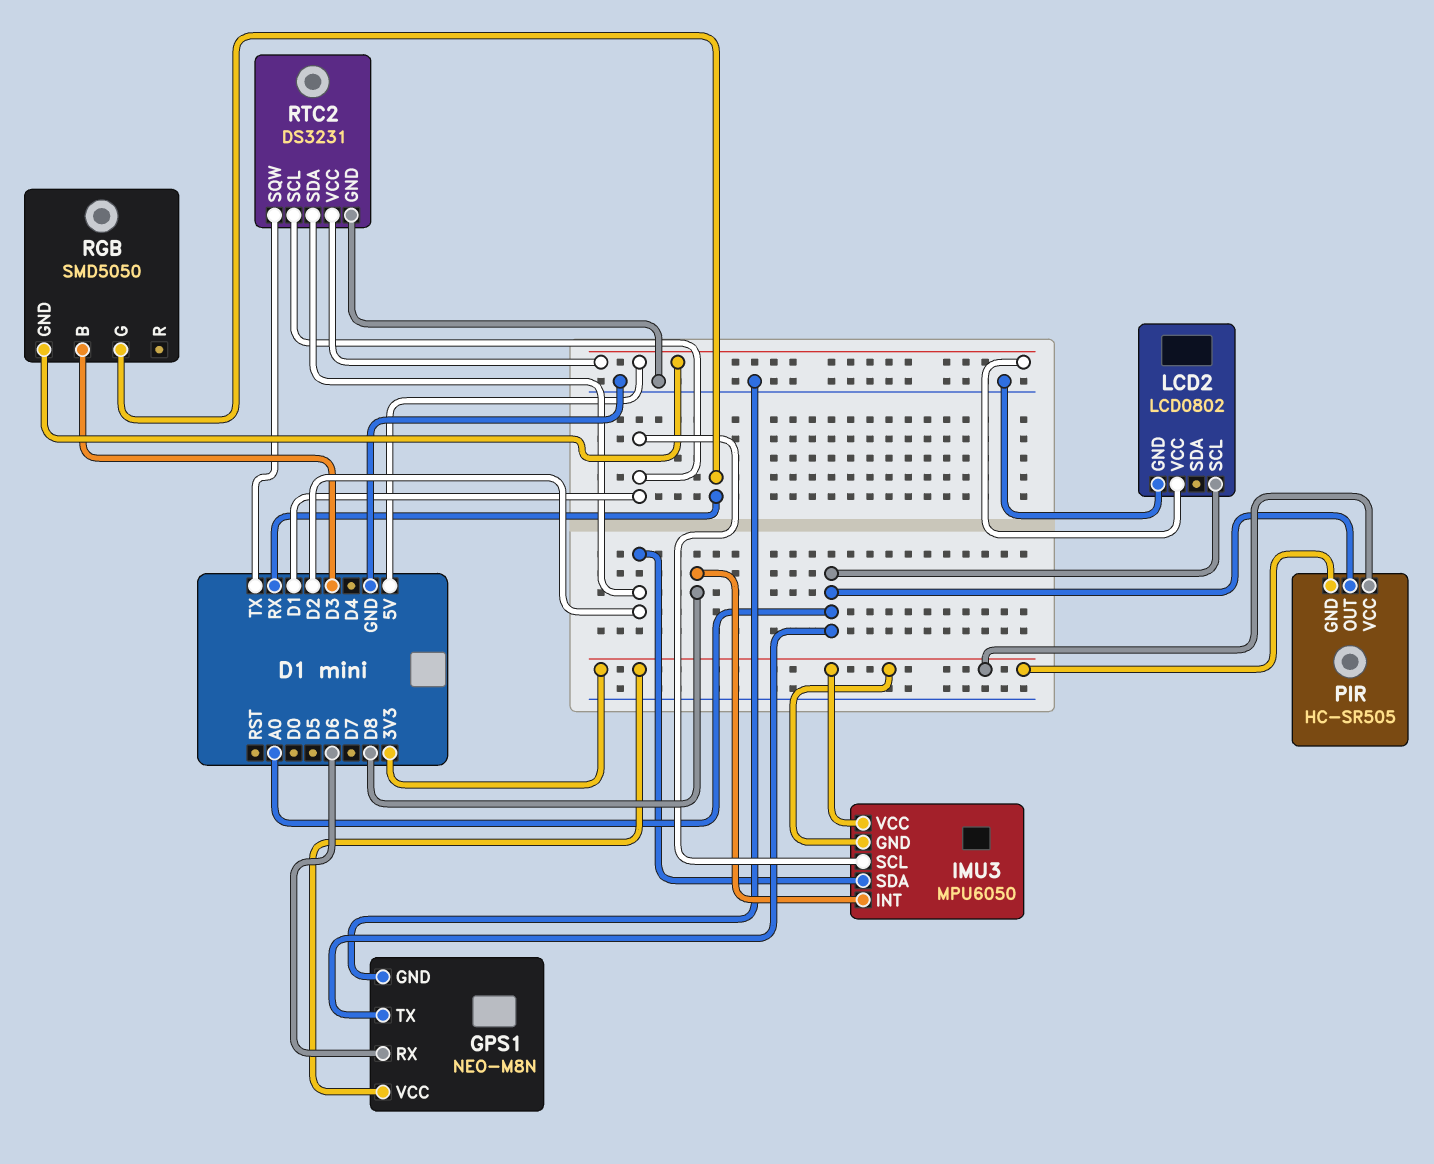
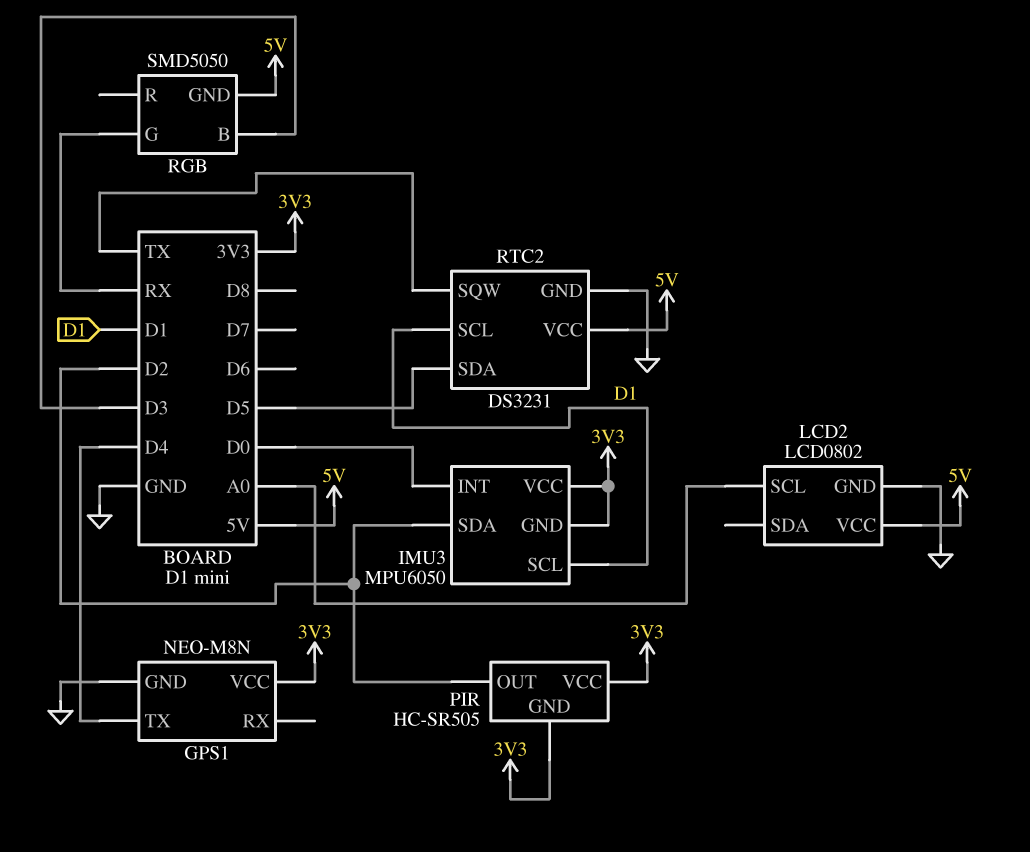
GPS1 pin RX: D6 -> none
GPS1 pin TX: A0 -> D4
IMU3 pin INT: D8 -> D0
PIR pin OUT: A0 -> D2
RTC2 pin SDA: D2 -> D5

